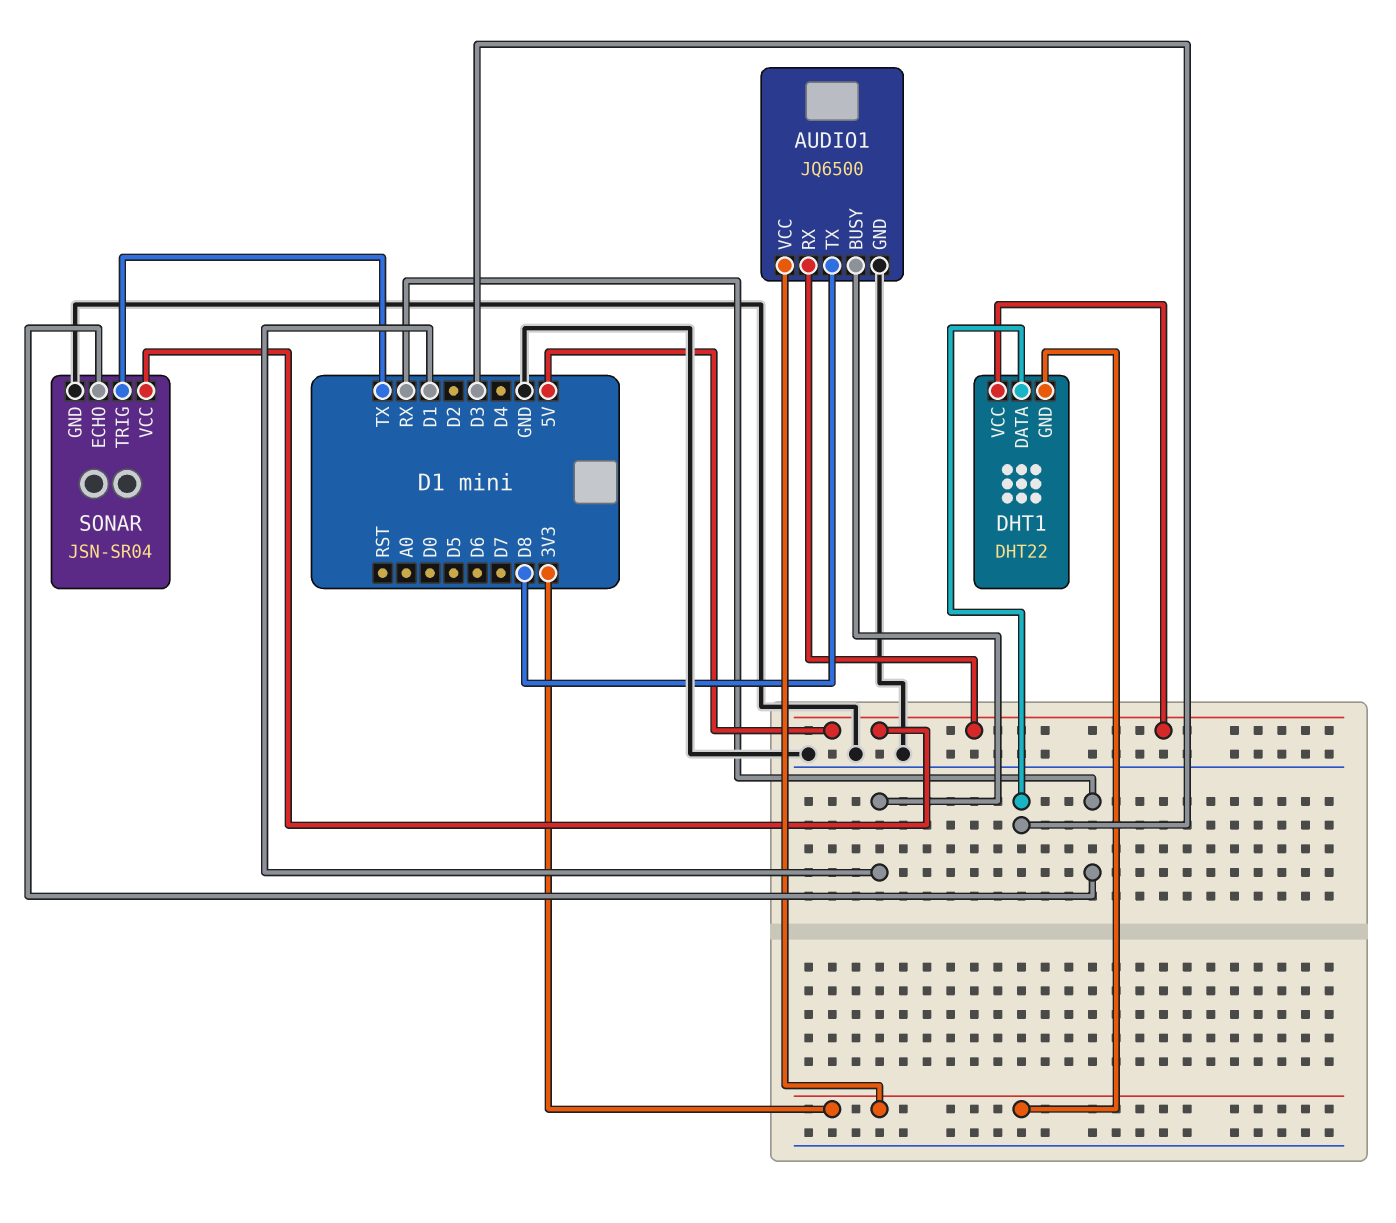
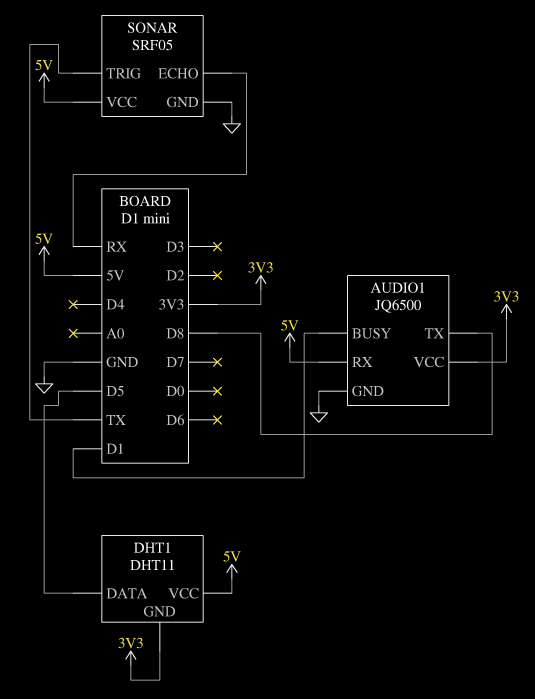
DHT1: DHT22 -> DHT11
DHT1 pin DATA: D3 -> D5
SONAR: JSN-SR04 -> SRF05

